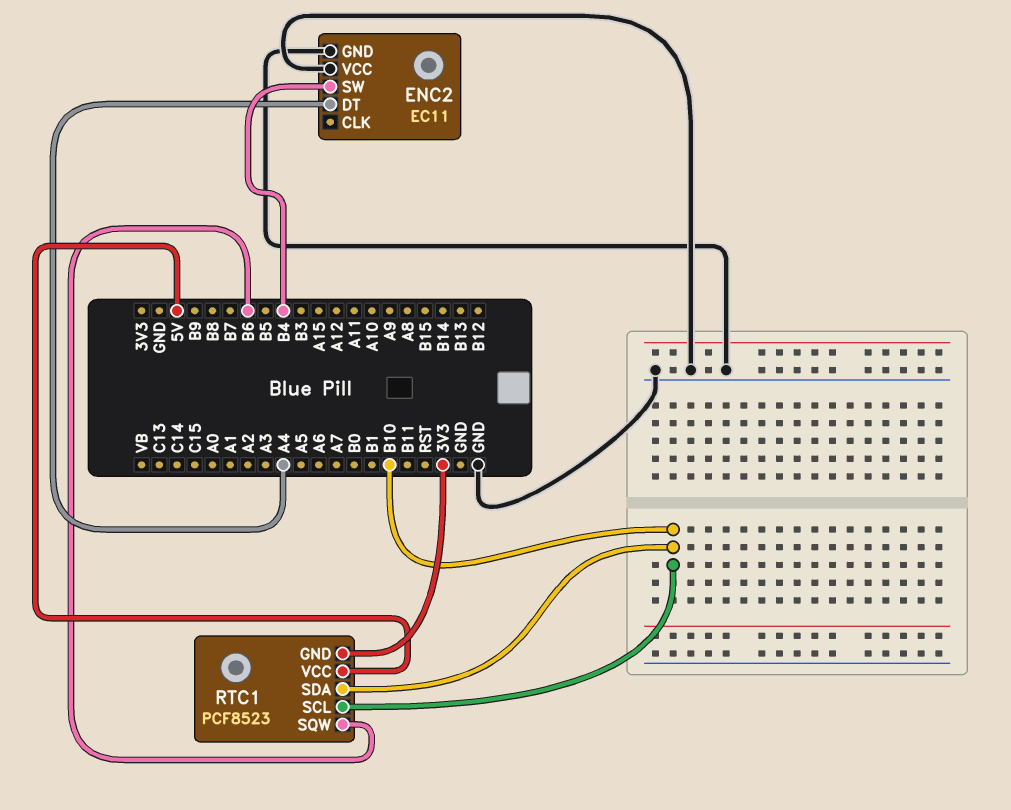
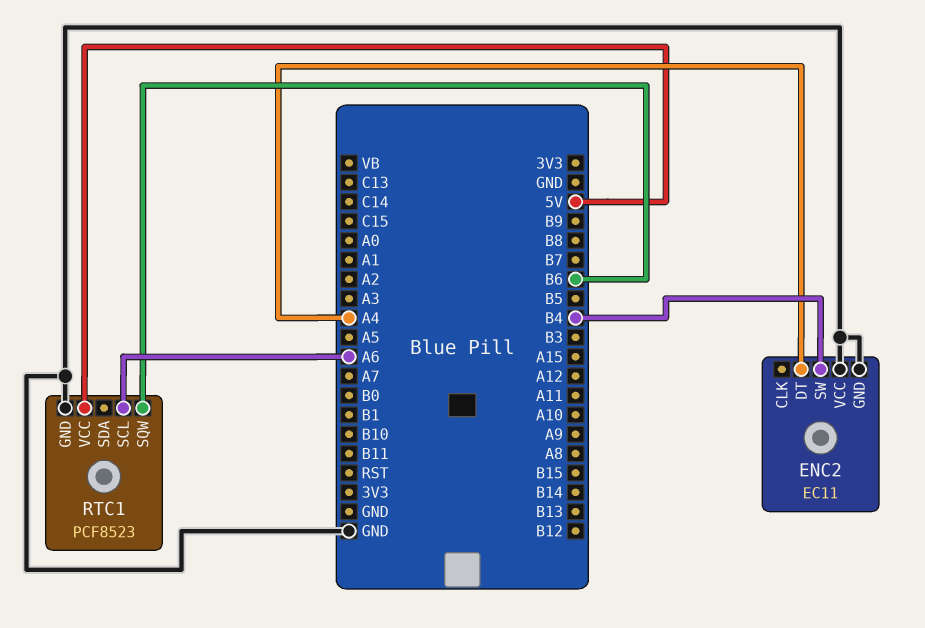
RTC1 pin GND: 3V3 -> GND
RTC1 pin SCL: B10 -> A6
RTC1 pin SDA: B10 -> none

